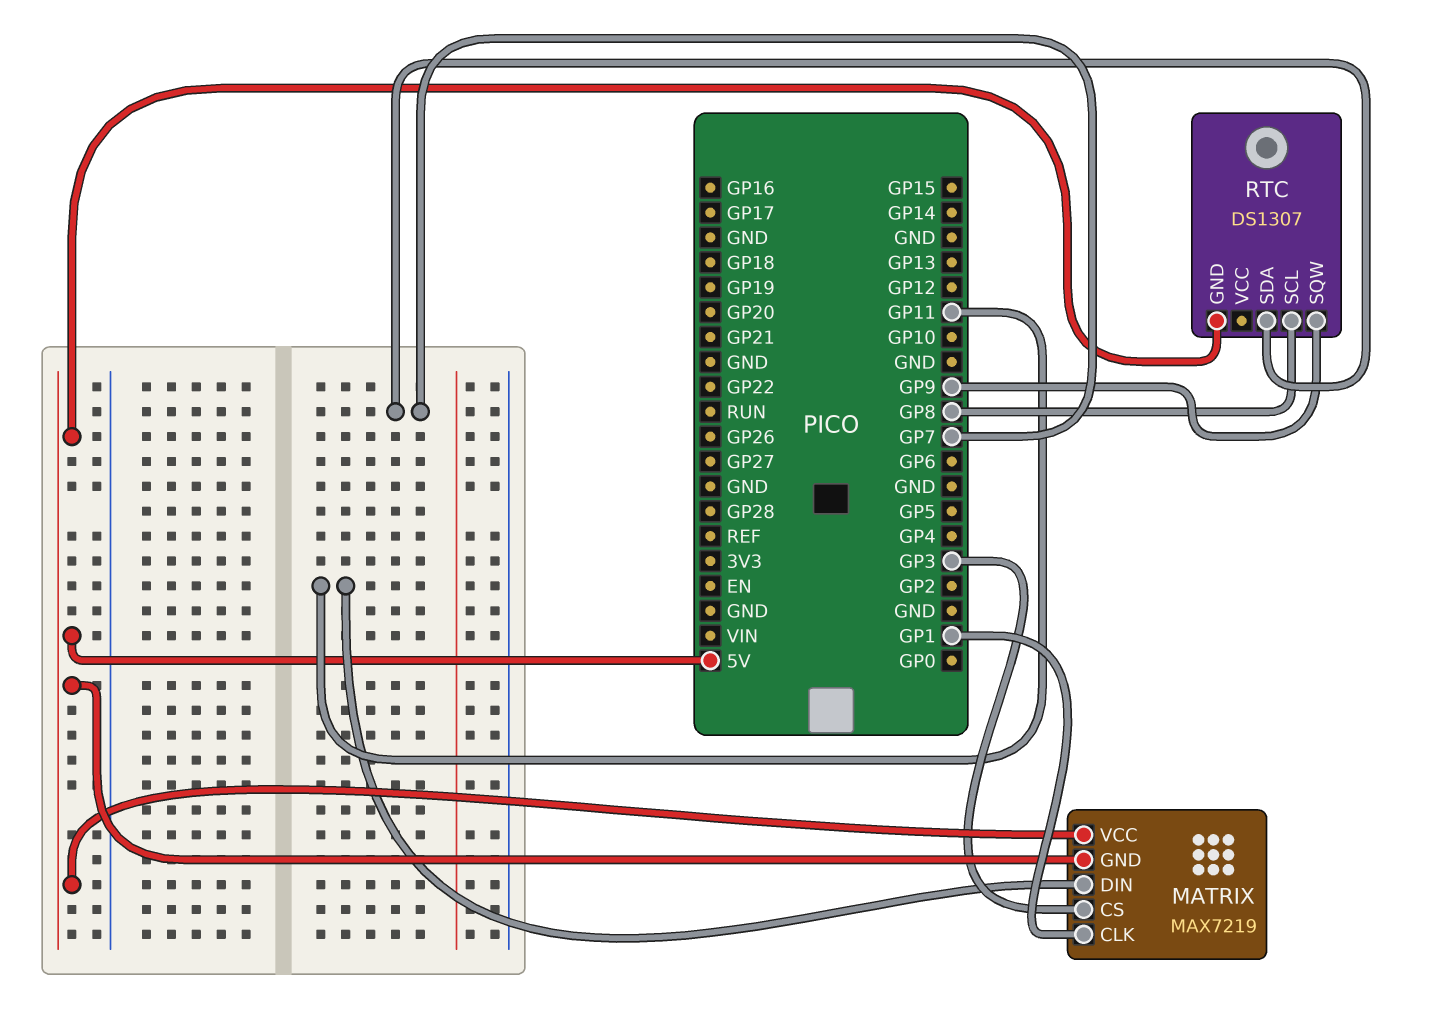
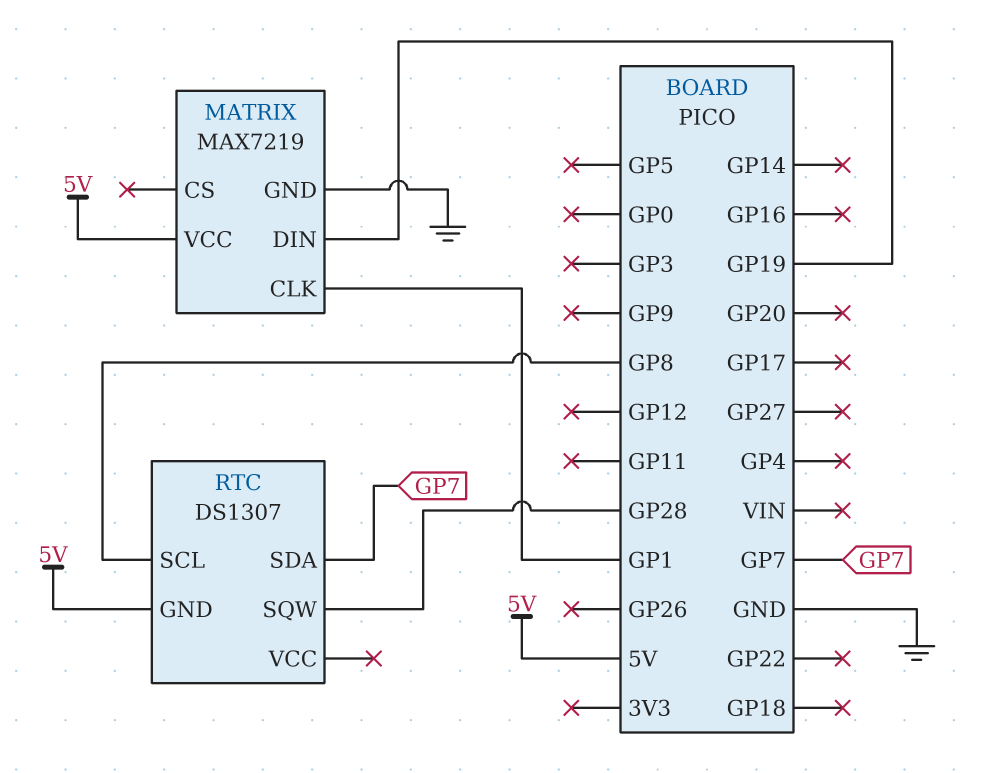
MATRIX pin CS: GP3 -> none
MATRIX pin DIN: GP11 -> GP19
MATRIX pin GND: 5V -> GND
RTC pin SQW: GP9 -> GP28

